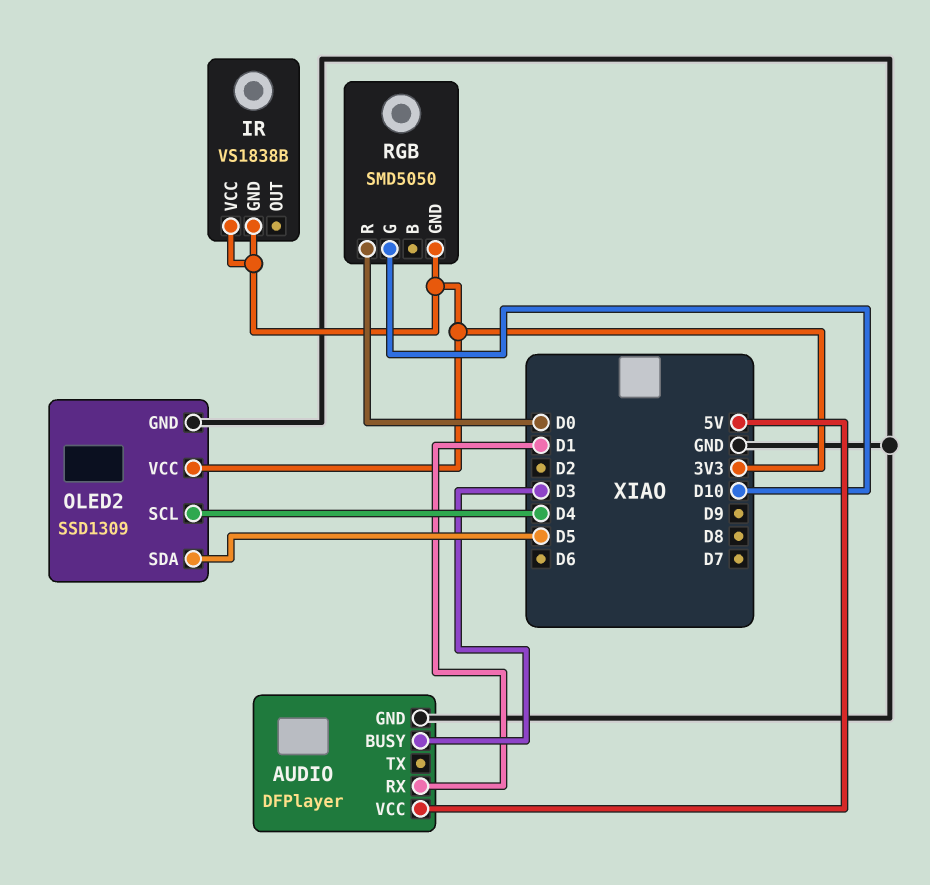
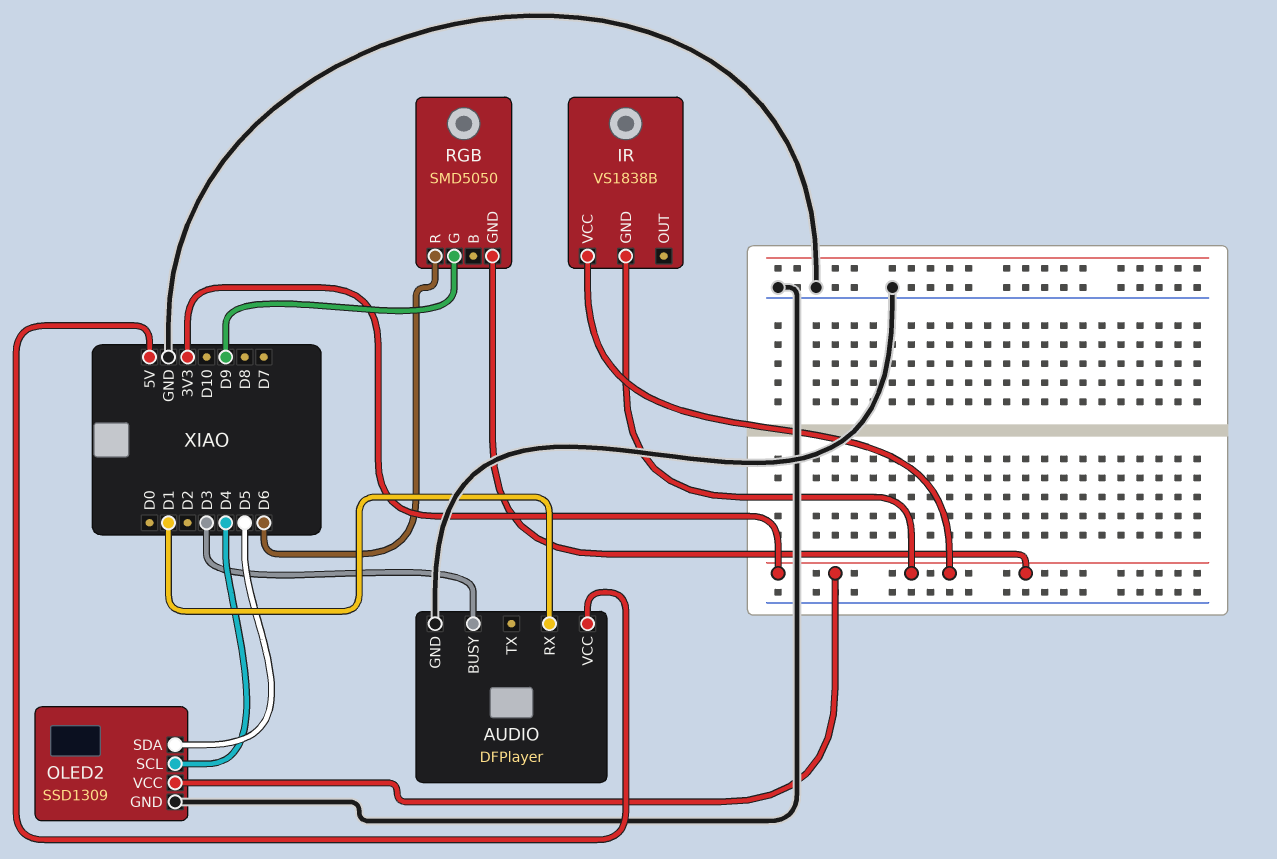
RGB pin G: D10 -> D9
RGB pin R: D0 -> D6

